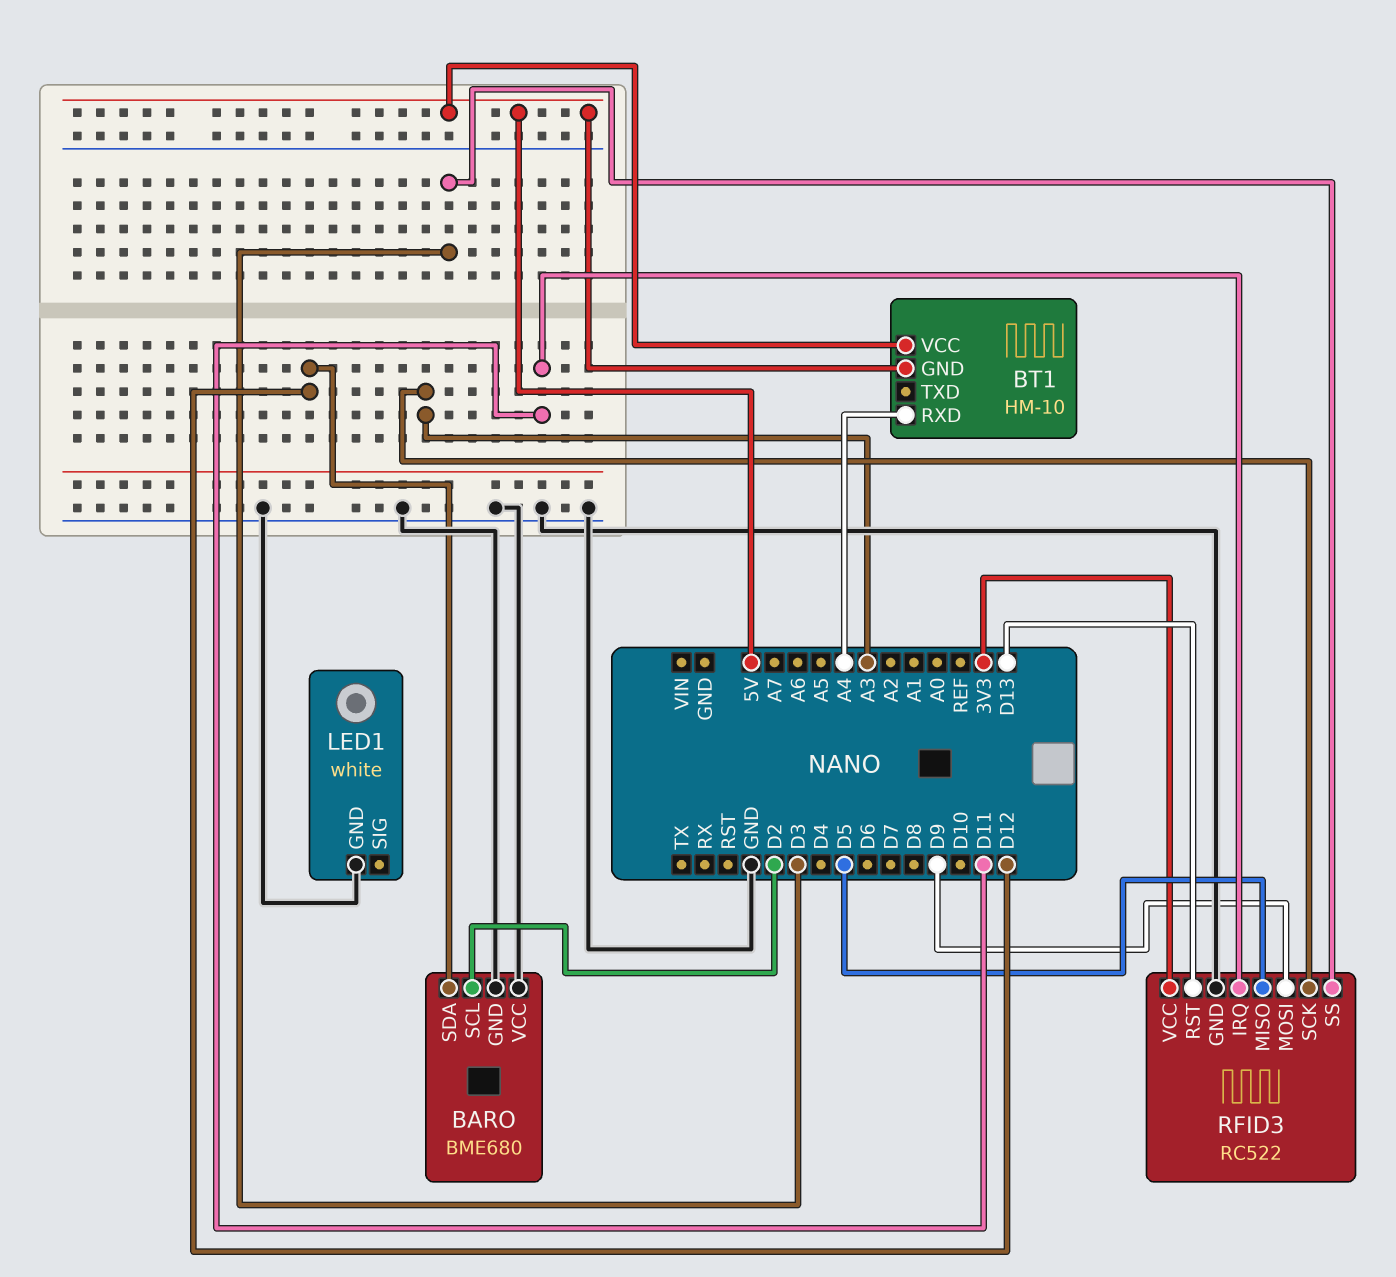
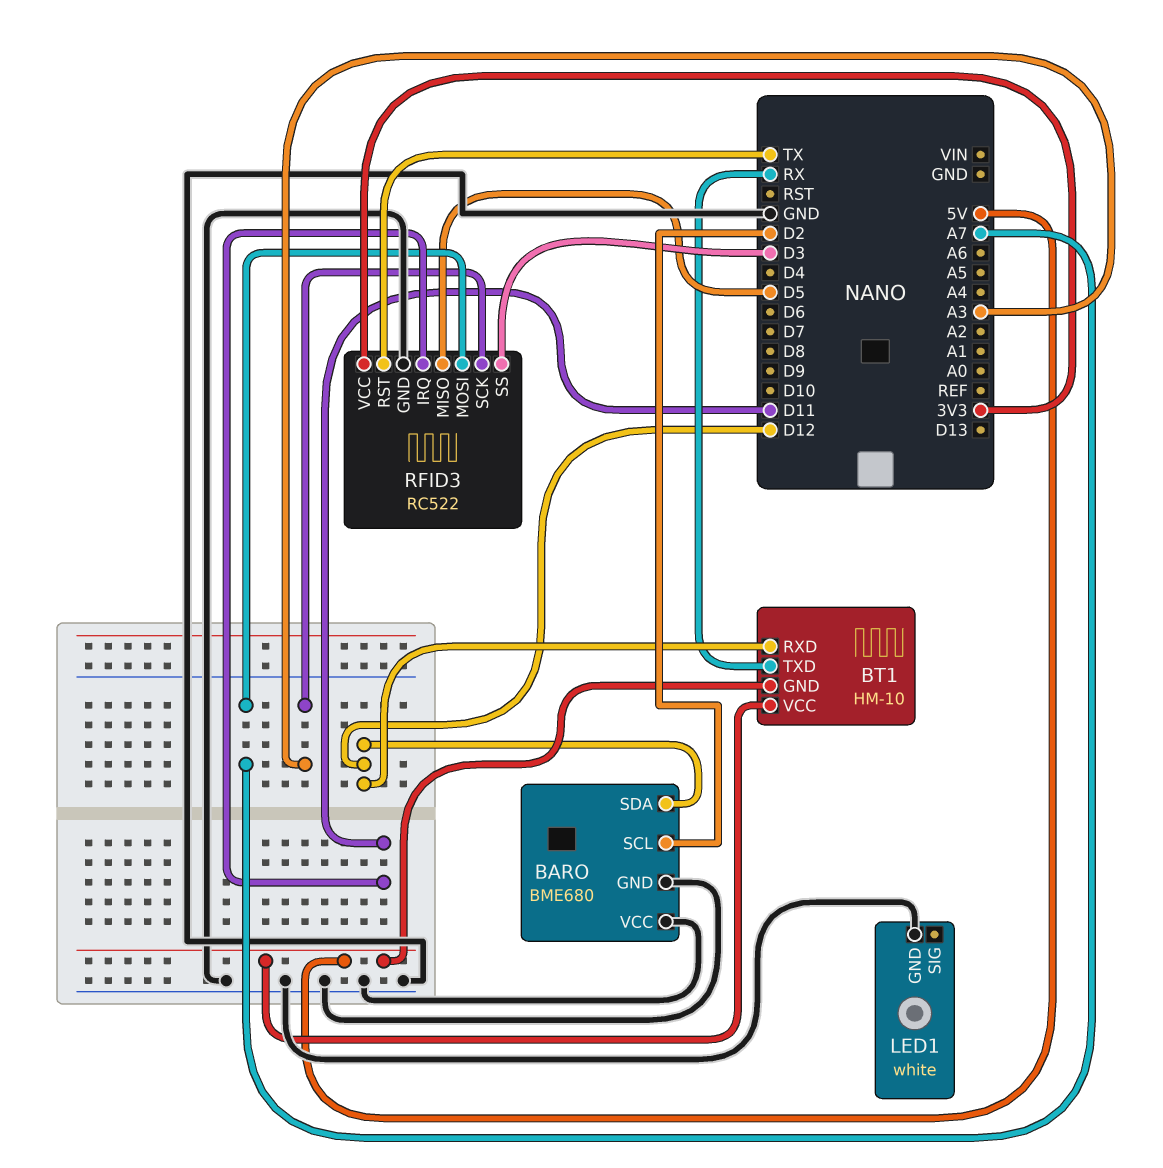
BT1 pin RXD: A4 -> D12
BT1 pin TXD: none -> RX
RFID3 pin MOSI: D9 -> A7
RFID3 pin RST: D13 -> TX

